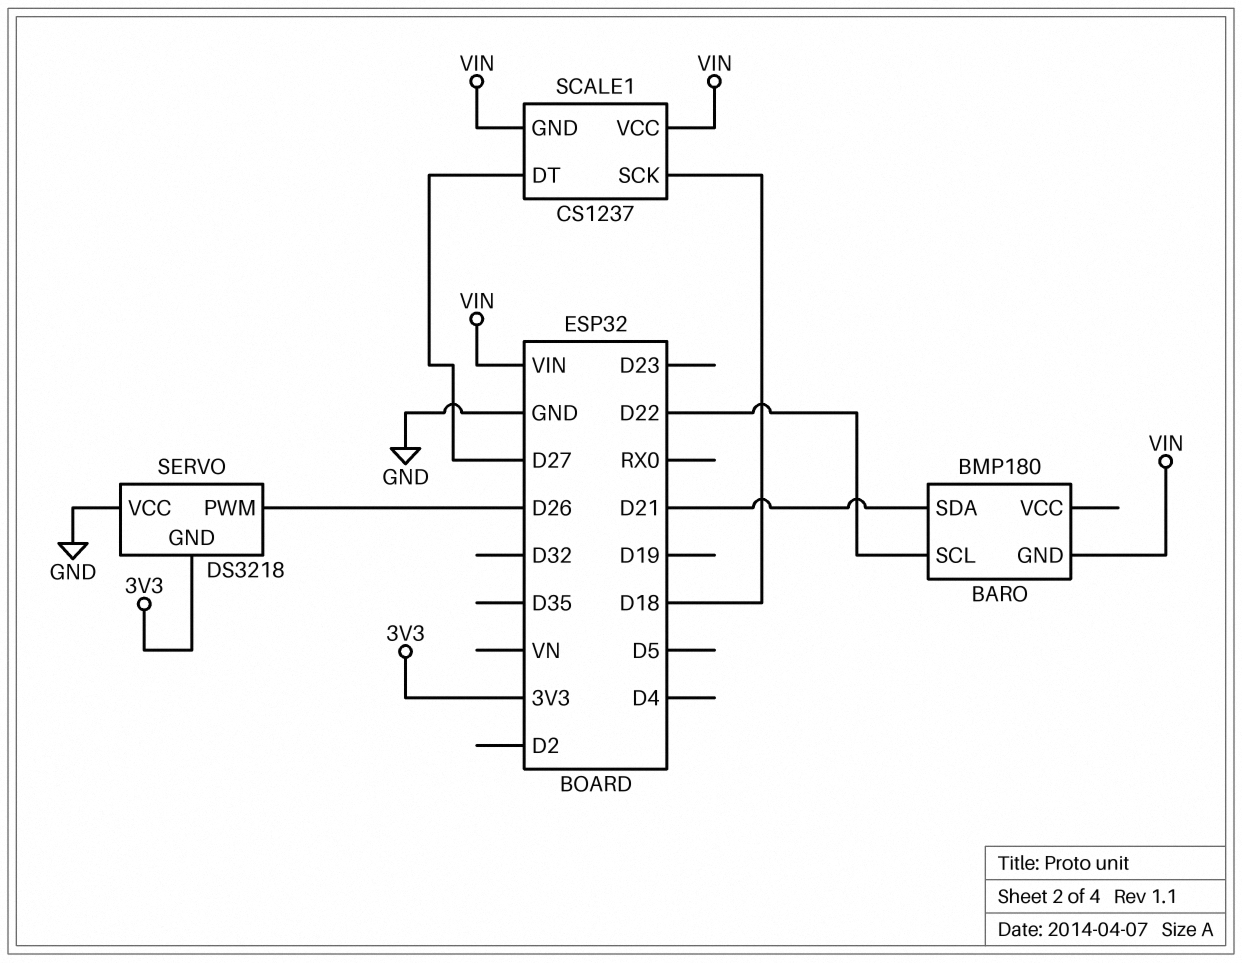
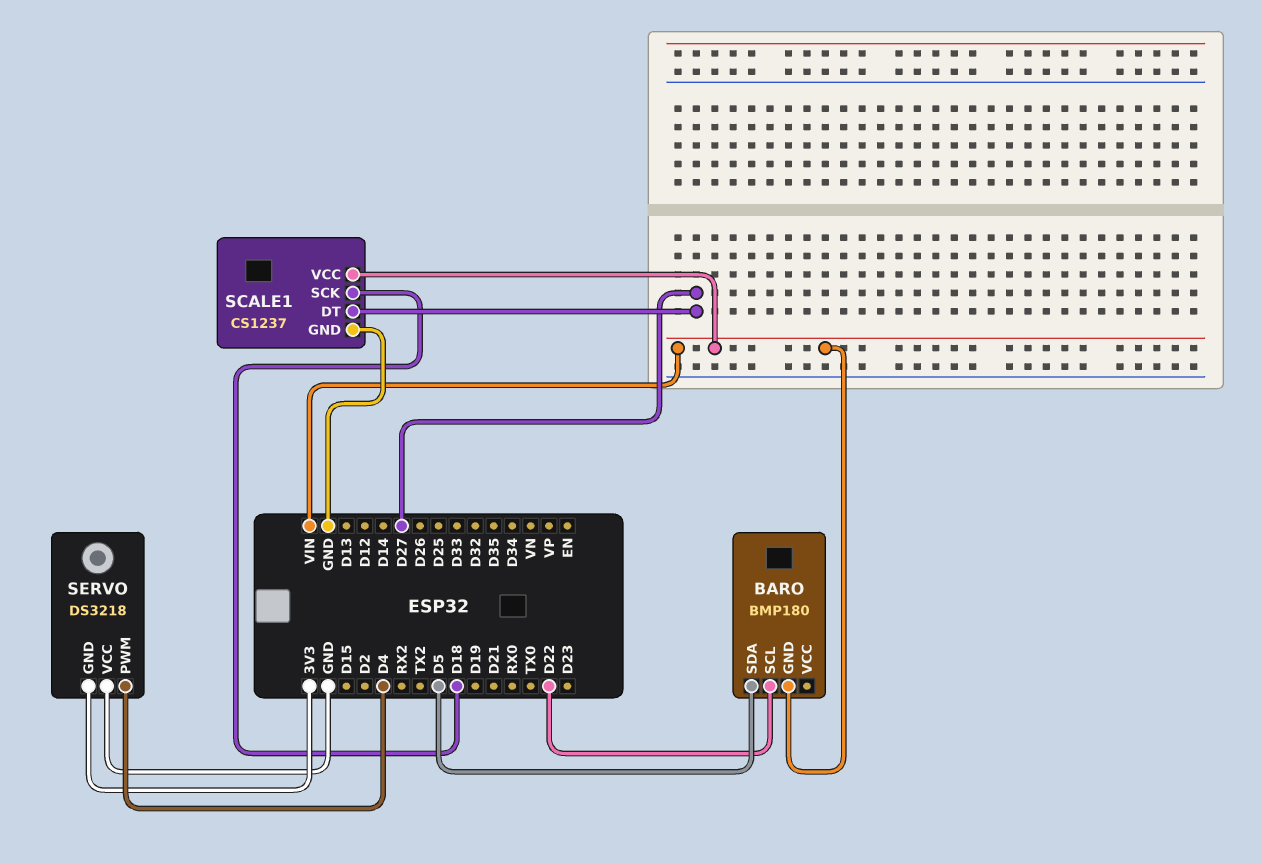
BARO pin SDA: D21 -> D5
SCALE1 pin GND: VIN -> GND
SERVO pin PWM: D26 -> D4

